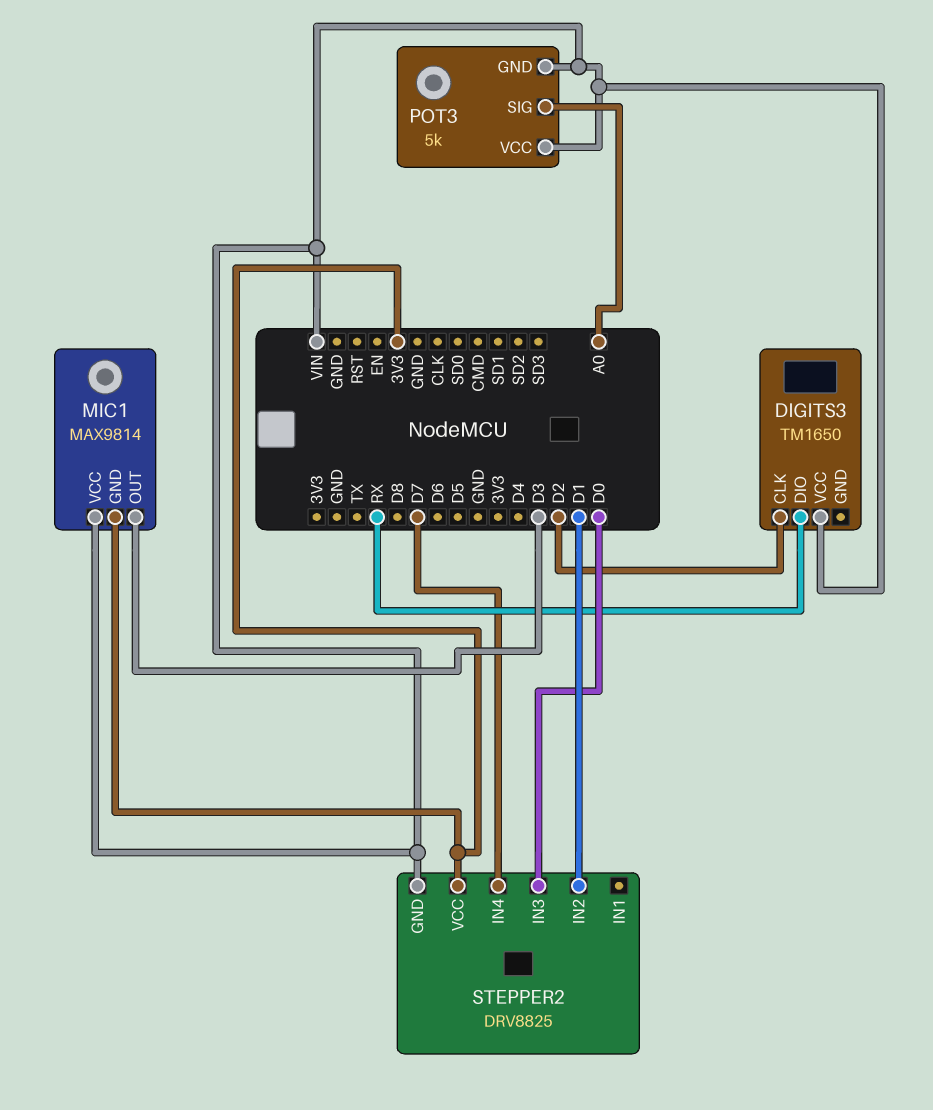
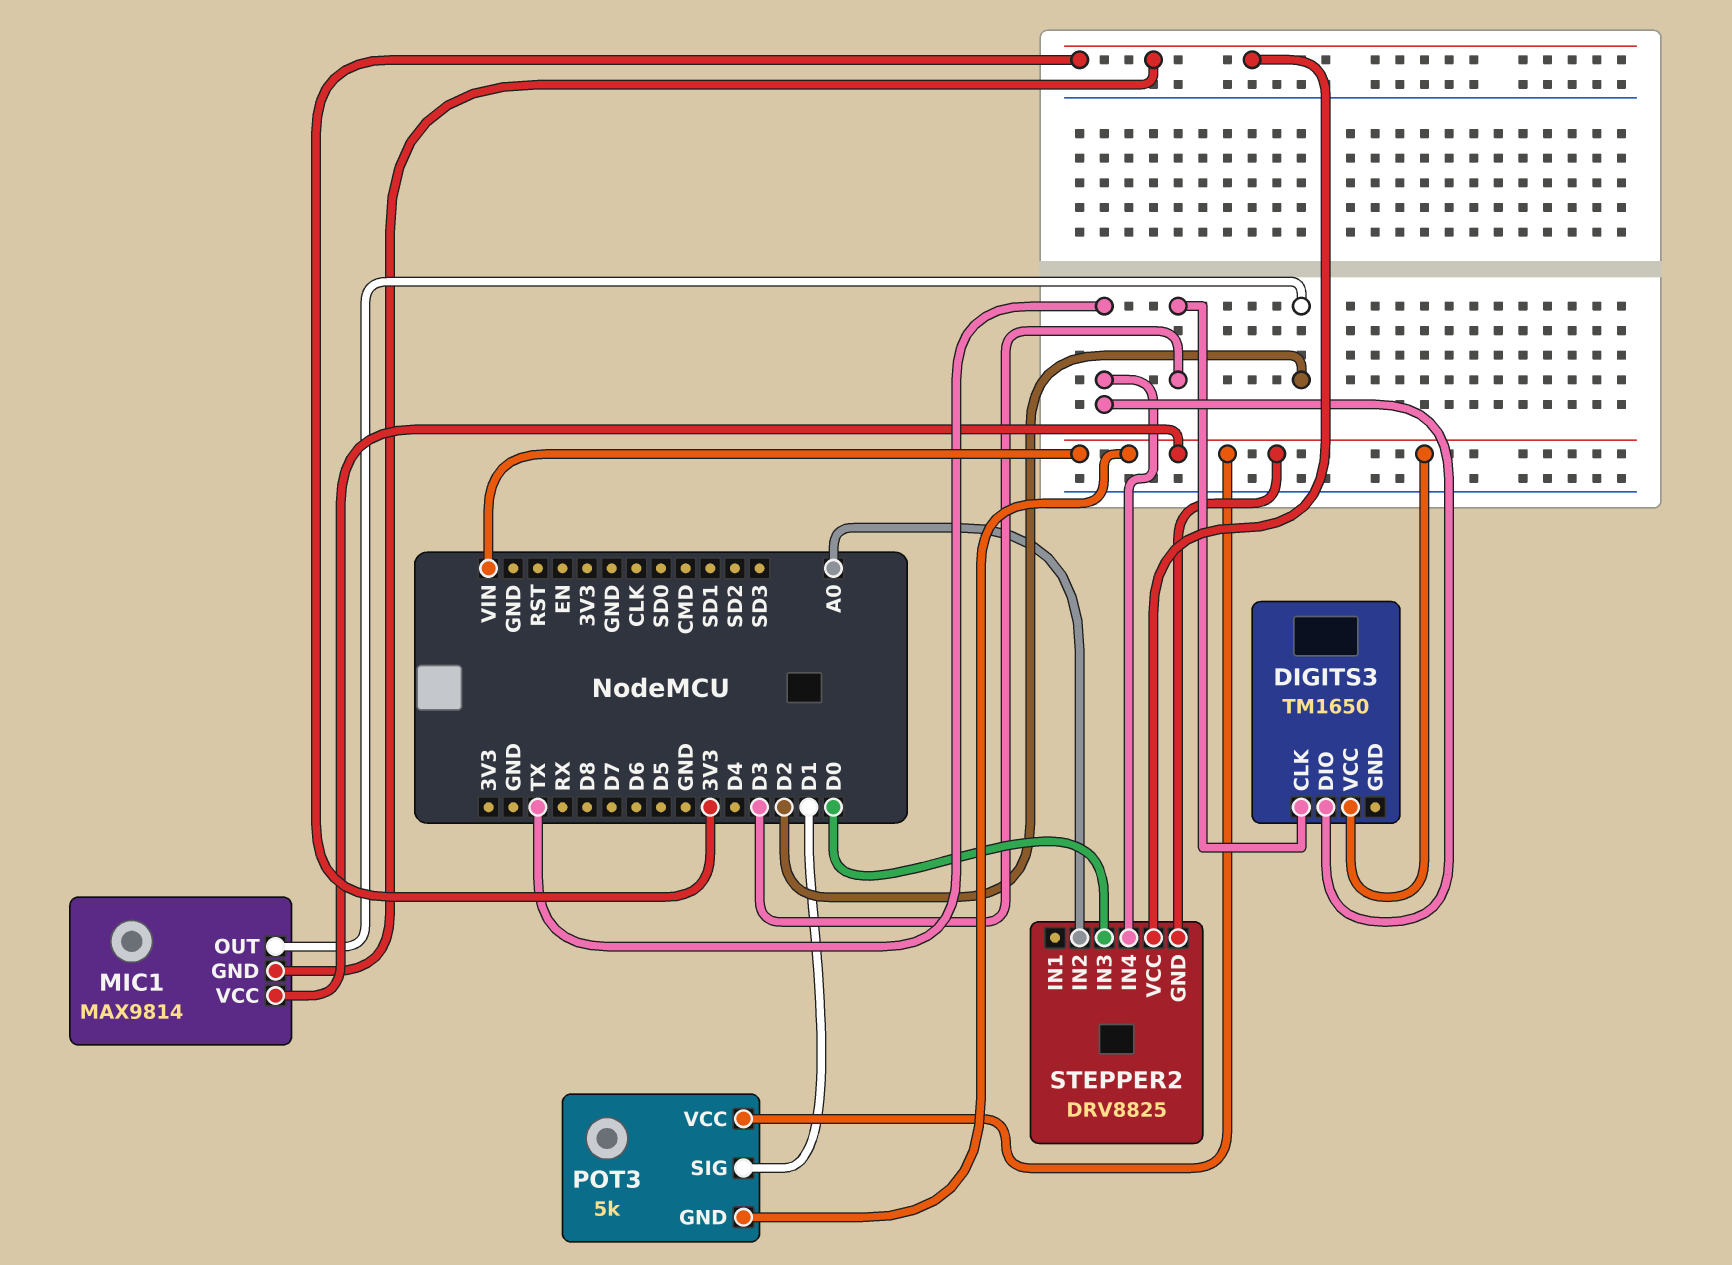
DIGITS3 pin CLK: D2 -> D3
DIGITS3 pin DIO: RX -> TX
MIC1 pin OUT: D3 -> D2
POT3 pin SIG: A0 -> D1
STEPPER2 pin IN2: D1 -> A0
STEPPER2 pin IN4: D7 -> TX

